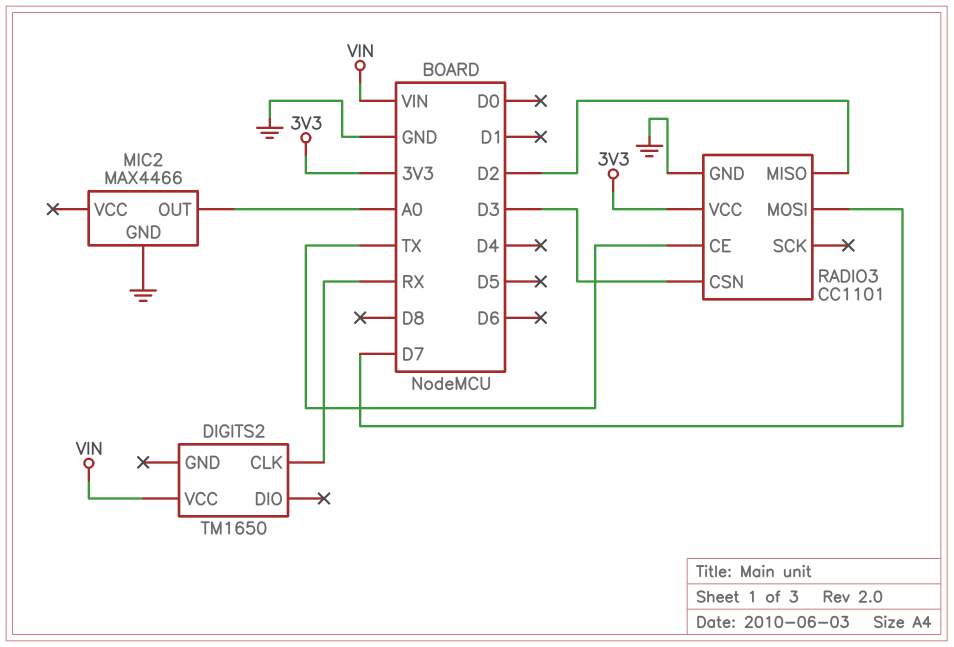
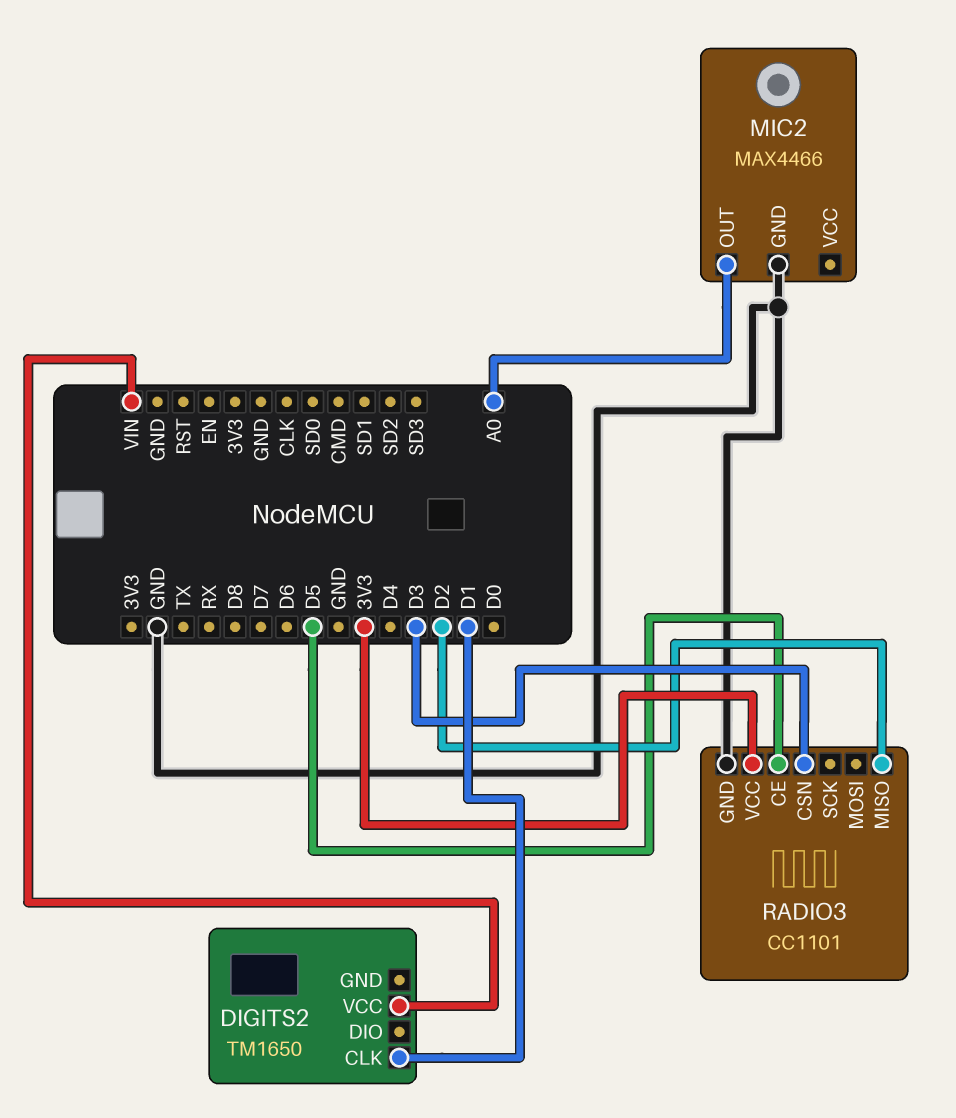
DIGITS2 pin CLK: RX -> D1
RADIO3 pin CE: TX -> D5
RADIO3 pin MOSI: D7 -> none

